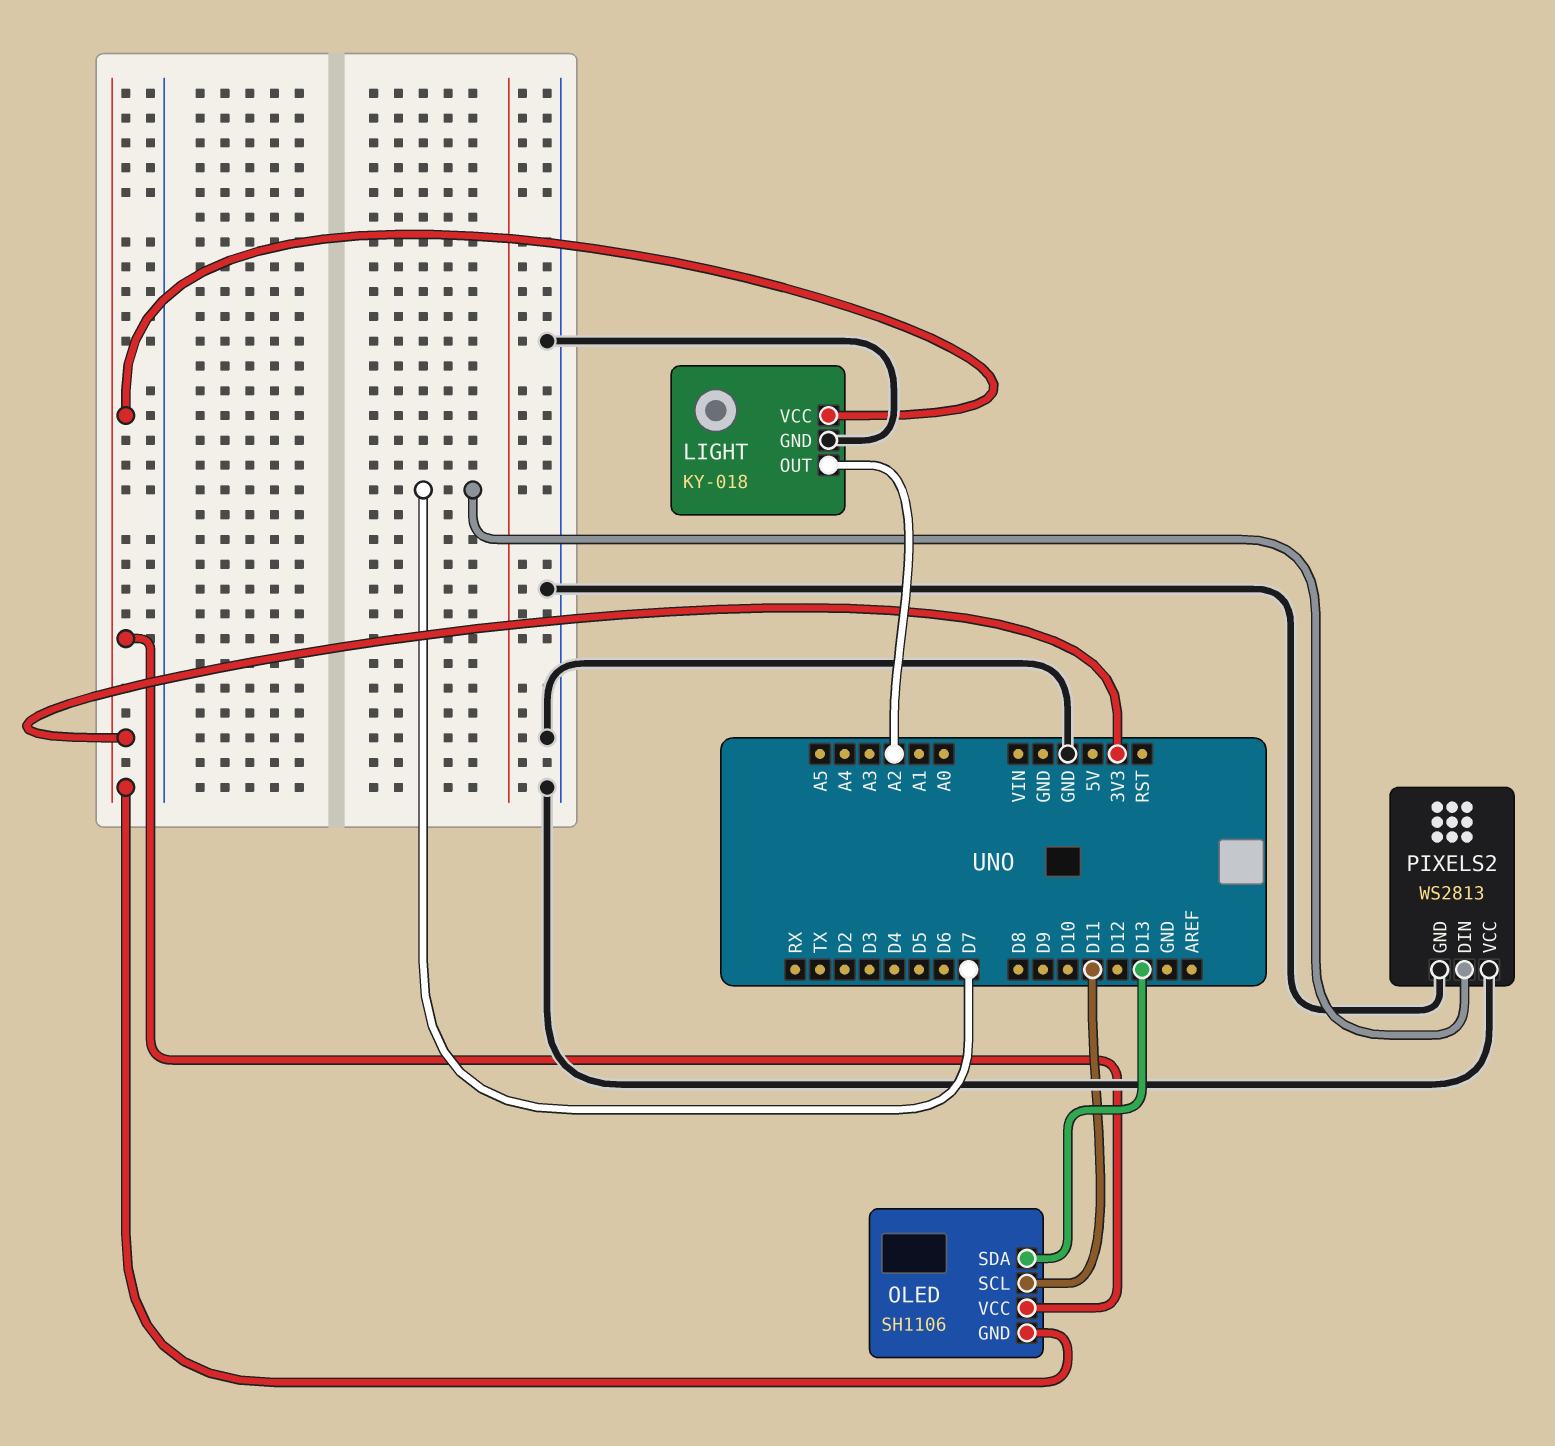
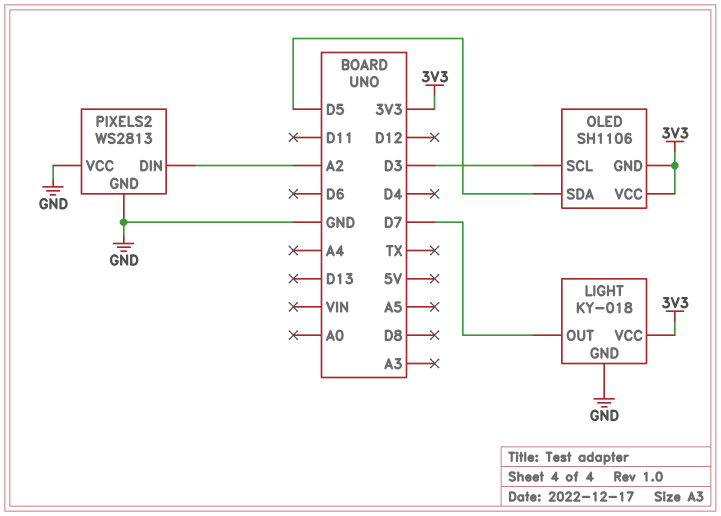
LIGHT pin OUT: A2 -> D7
OLED pin SCL: D11 -> D3
OLED pin SDA: D13 -> D5
PIXELS2 pin DIN: D7 -> A2

